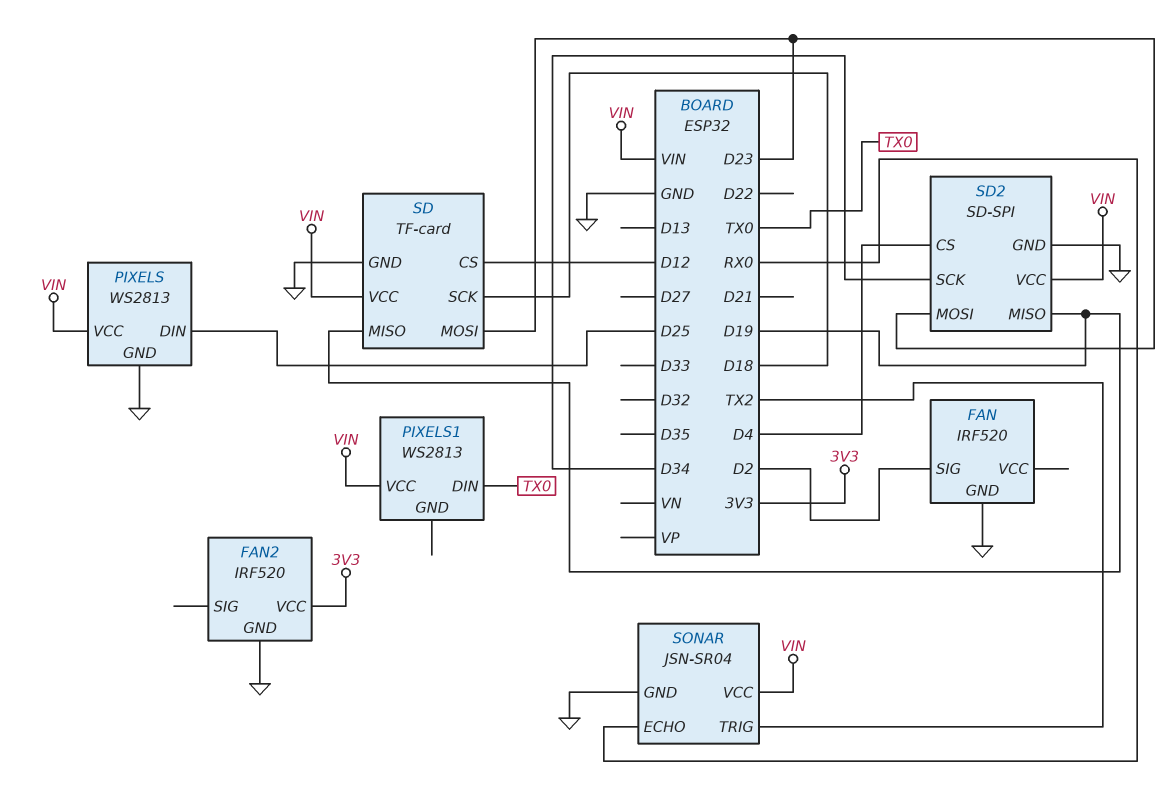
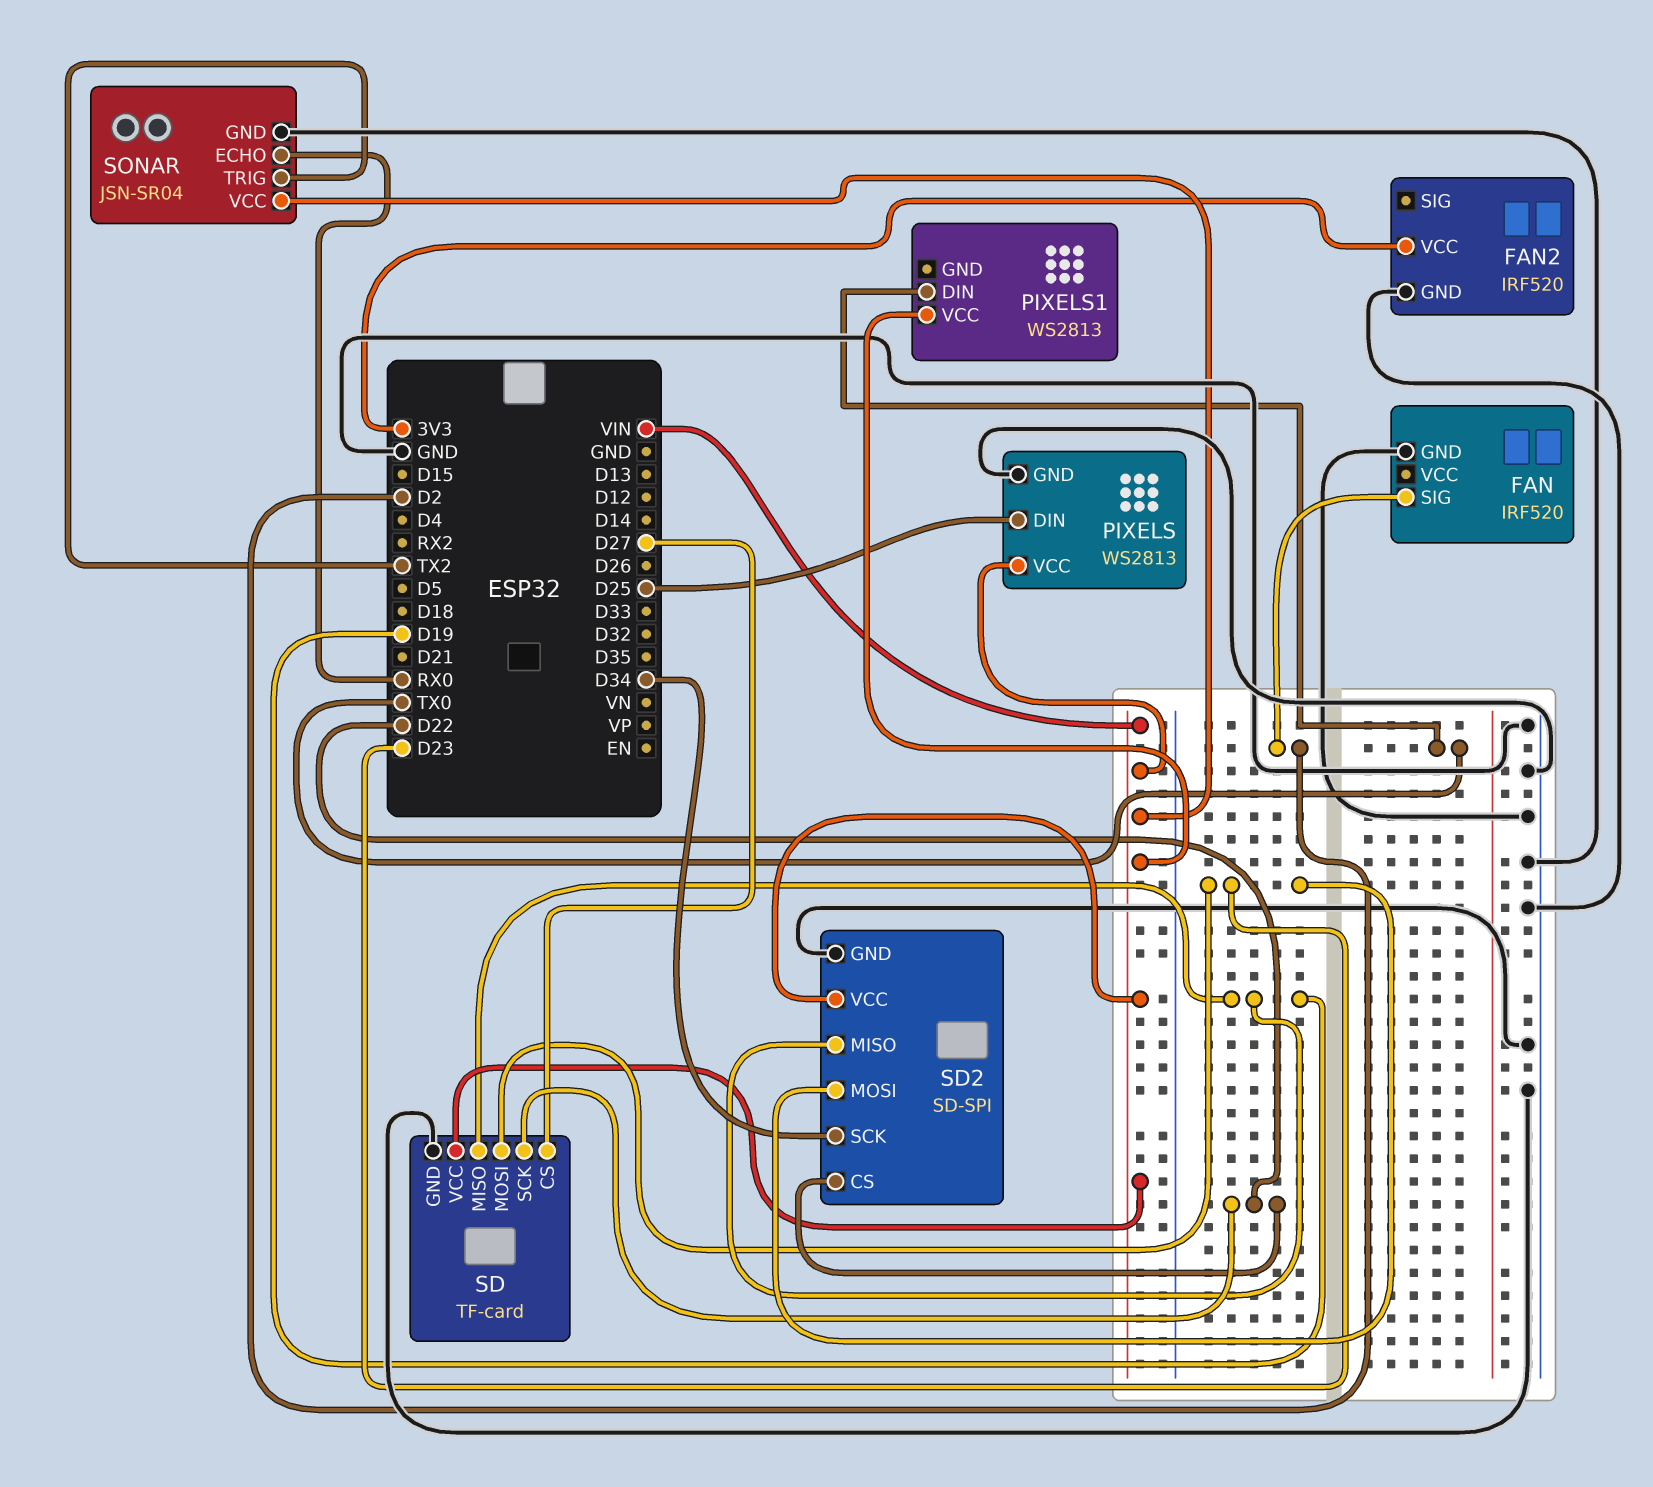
SD pin CS: D12 -> D27
SD pin SCK: D18 -> D22
SD2 pin CS: D4 -> D22

